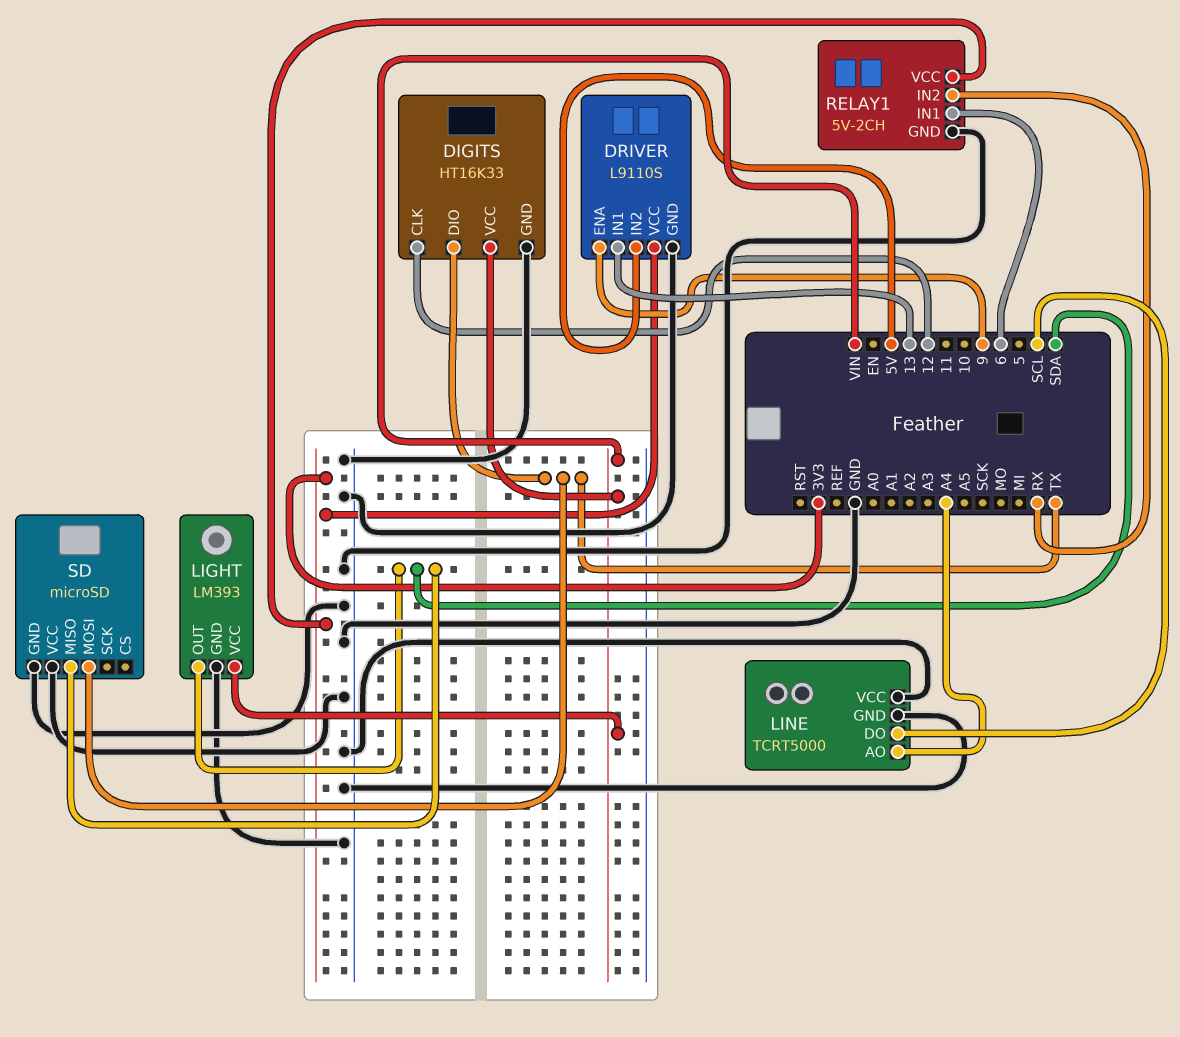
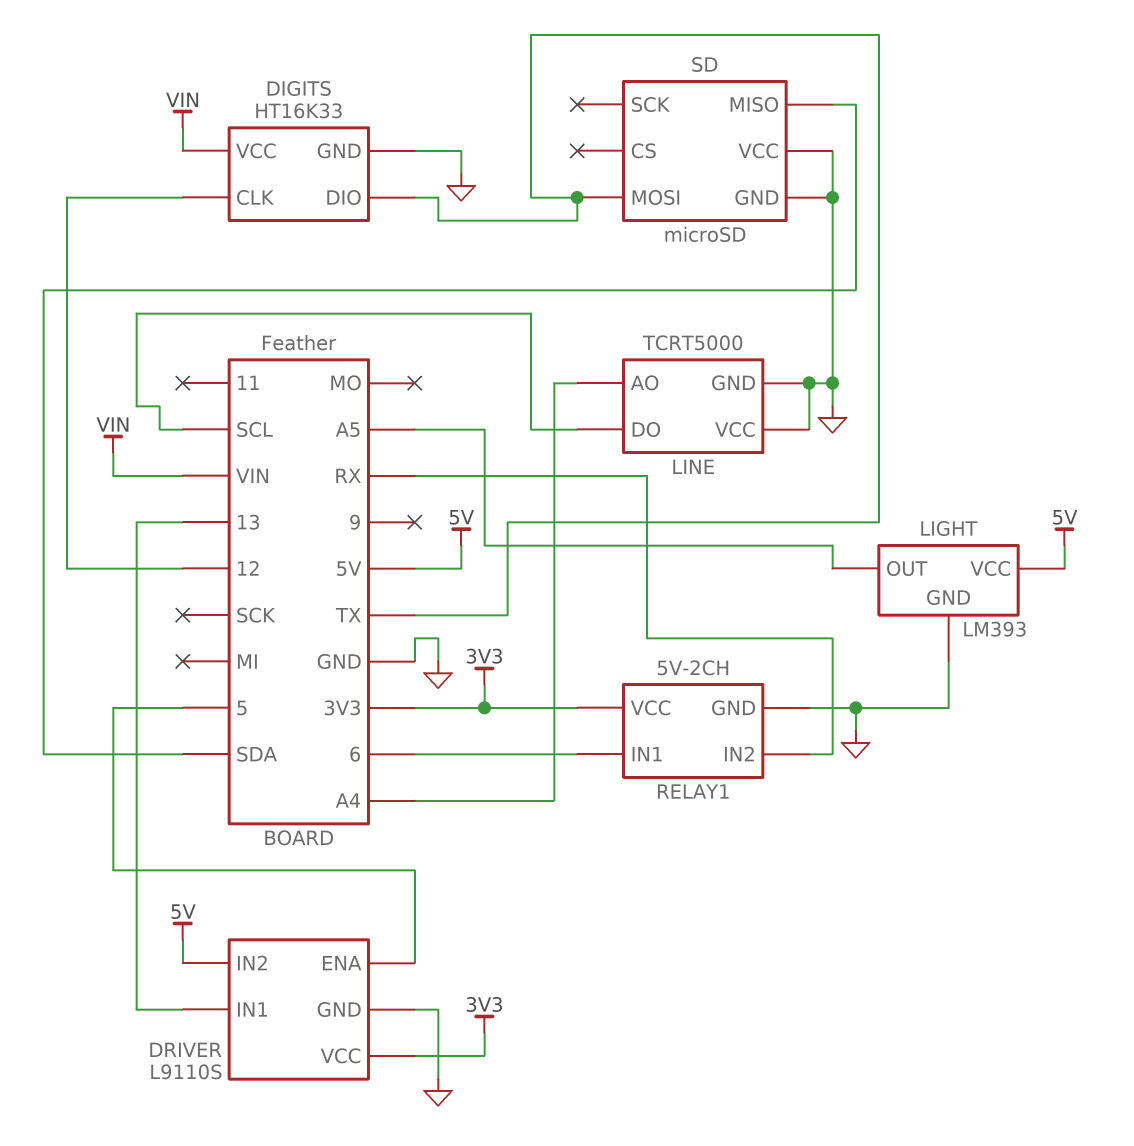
DRIVER pin ENA: 9 -> 5
LIGHT pin OUT: SDA -> A5
LIGHT pin VCC: VIN -> 5V

